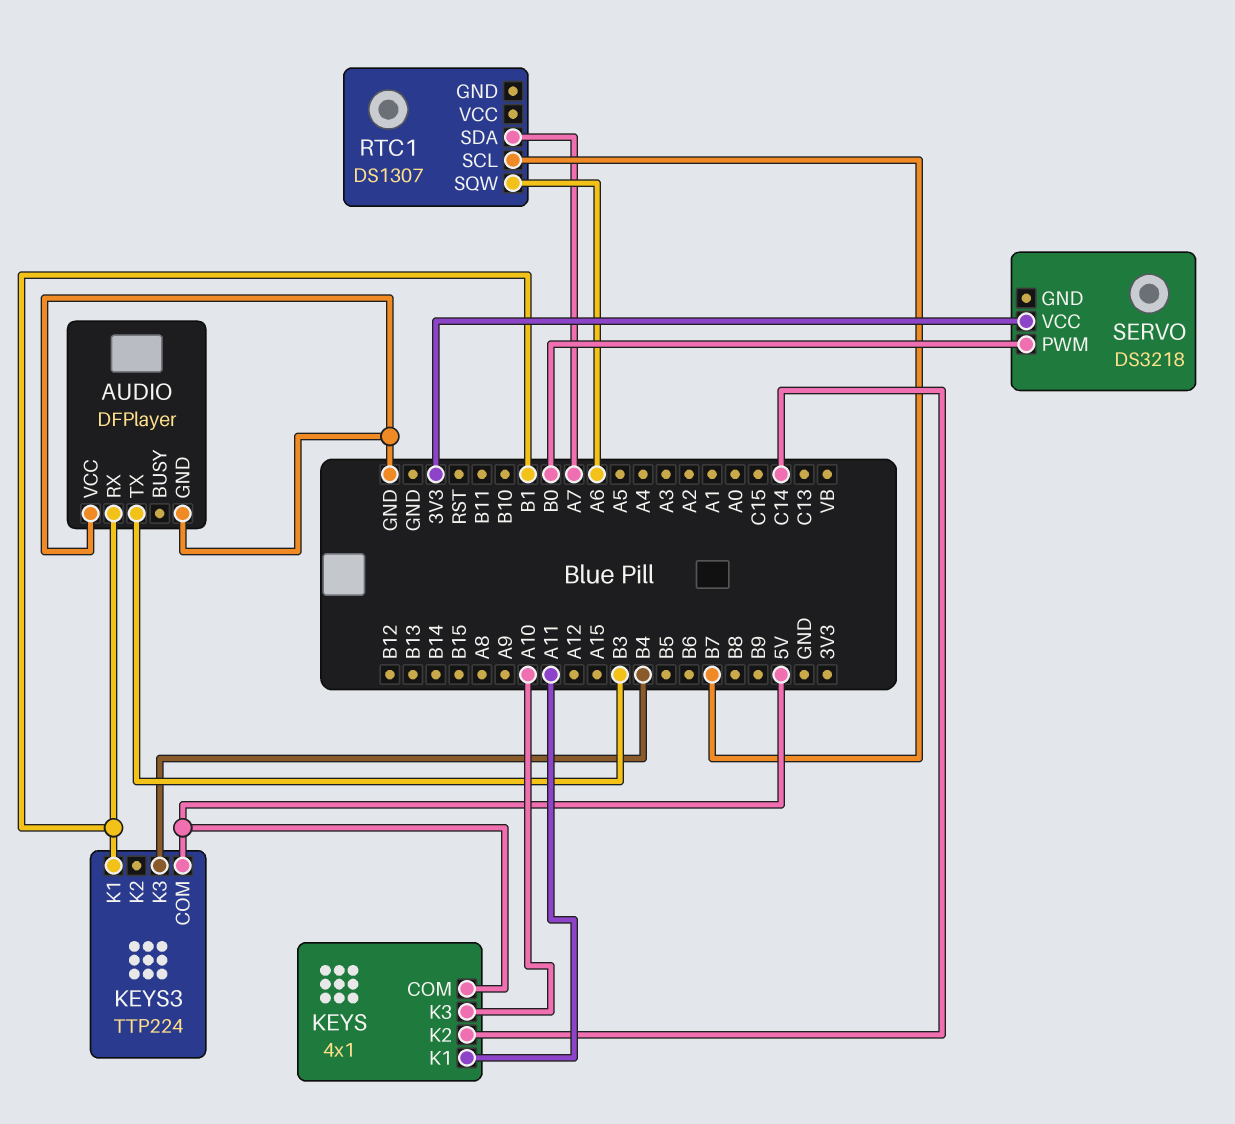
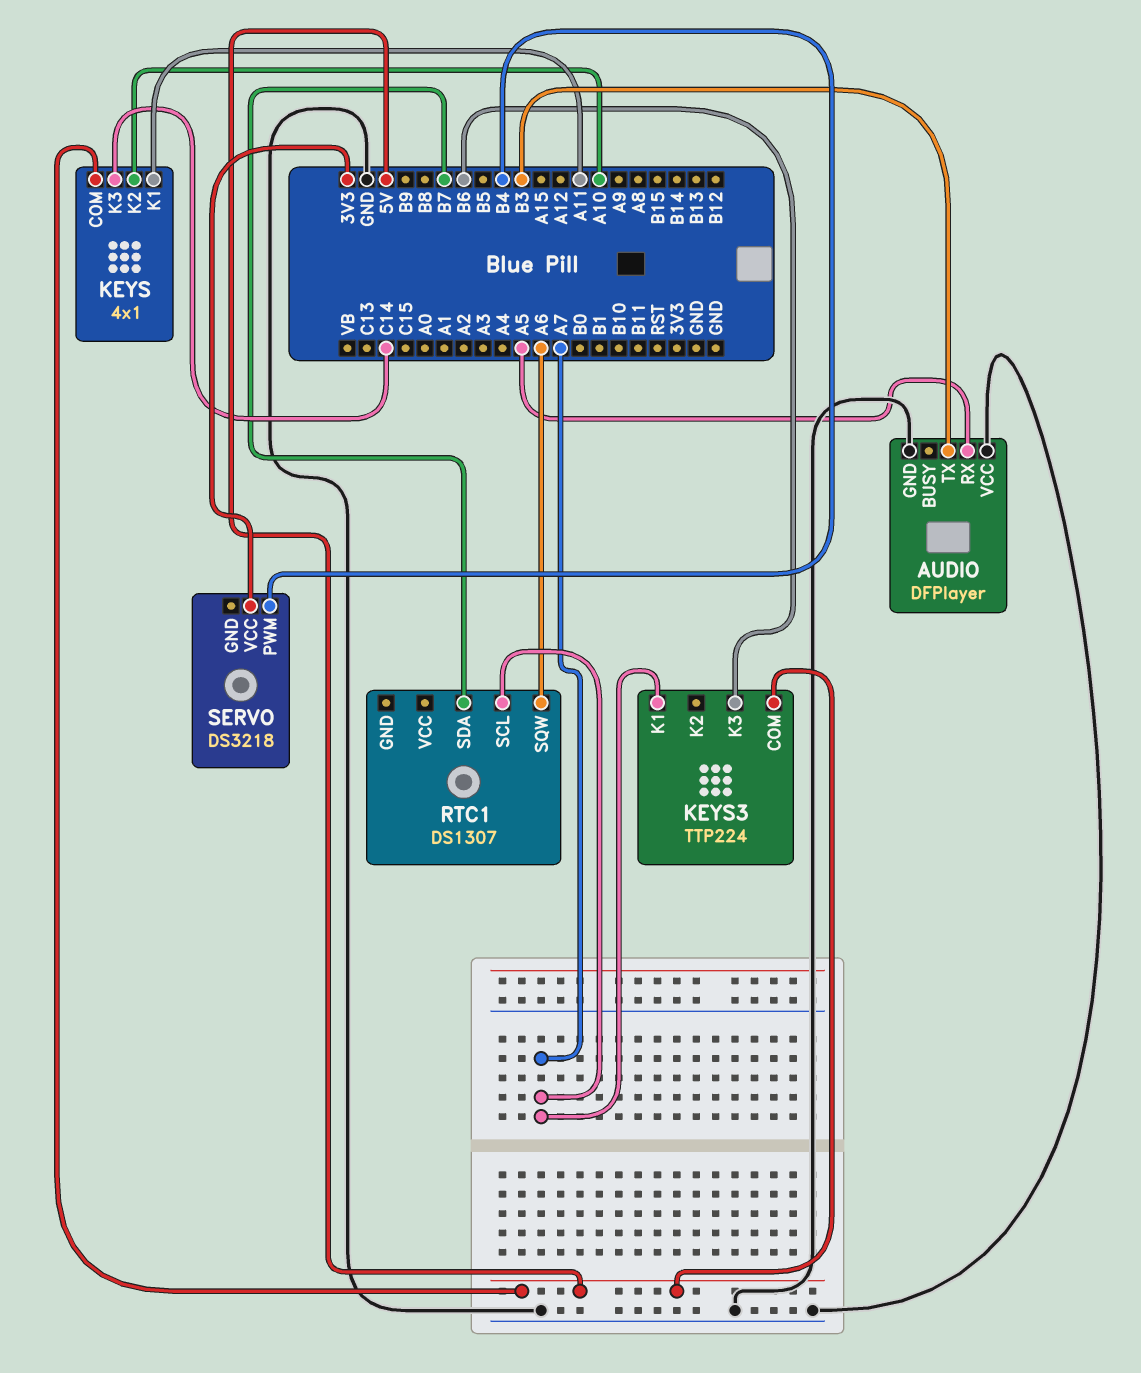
AUDIO pin RX: B1 -> A5
KEYS pin K2: C14 -> A10
KEYS pin K3: A10 -> C14
KEYS3 pin K1: B1 -> A7
KEYS3 pin K3: B4 -> B6
RTC1 pin SCL: B7 -> A7
RTC1 pin SDA: A7 -> B7
SERVO pin PWM: B0 -> B4

